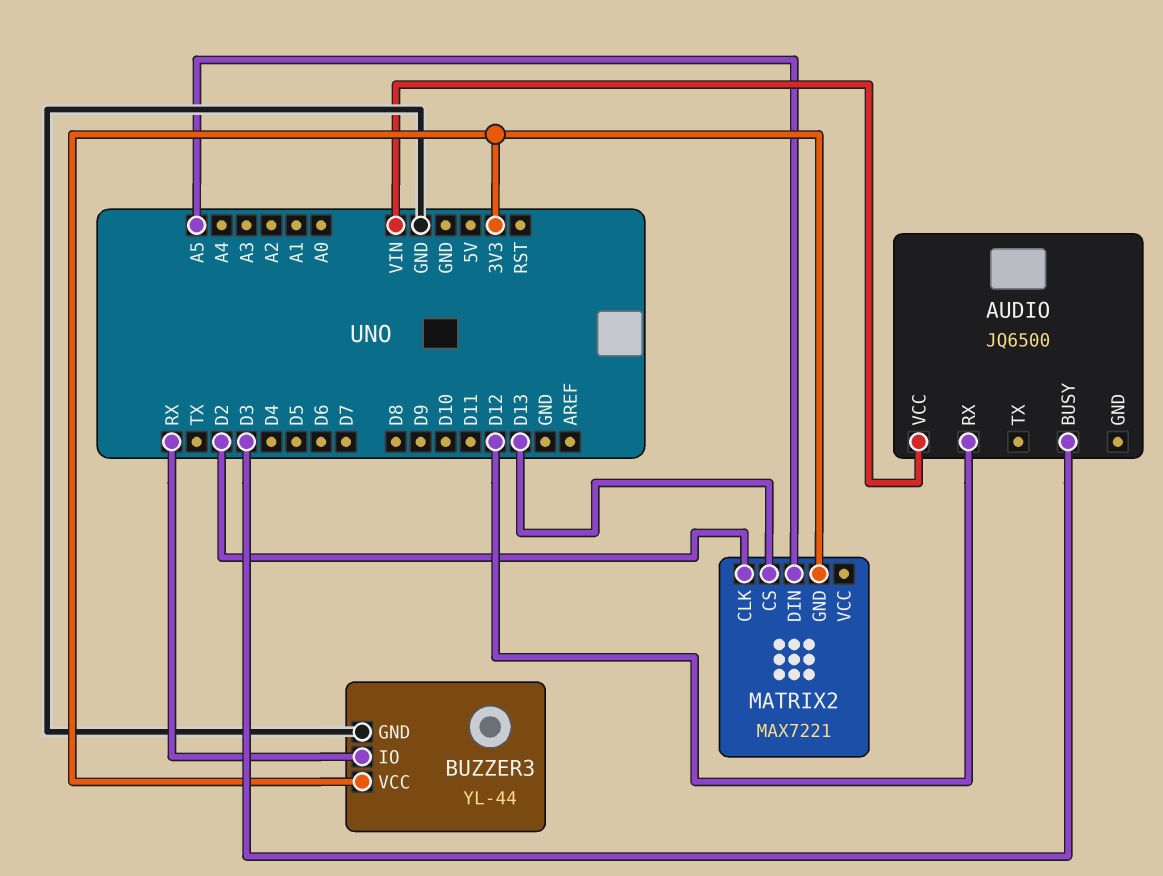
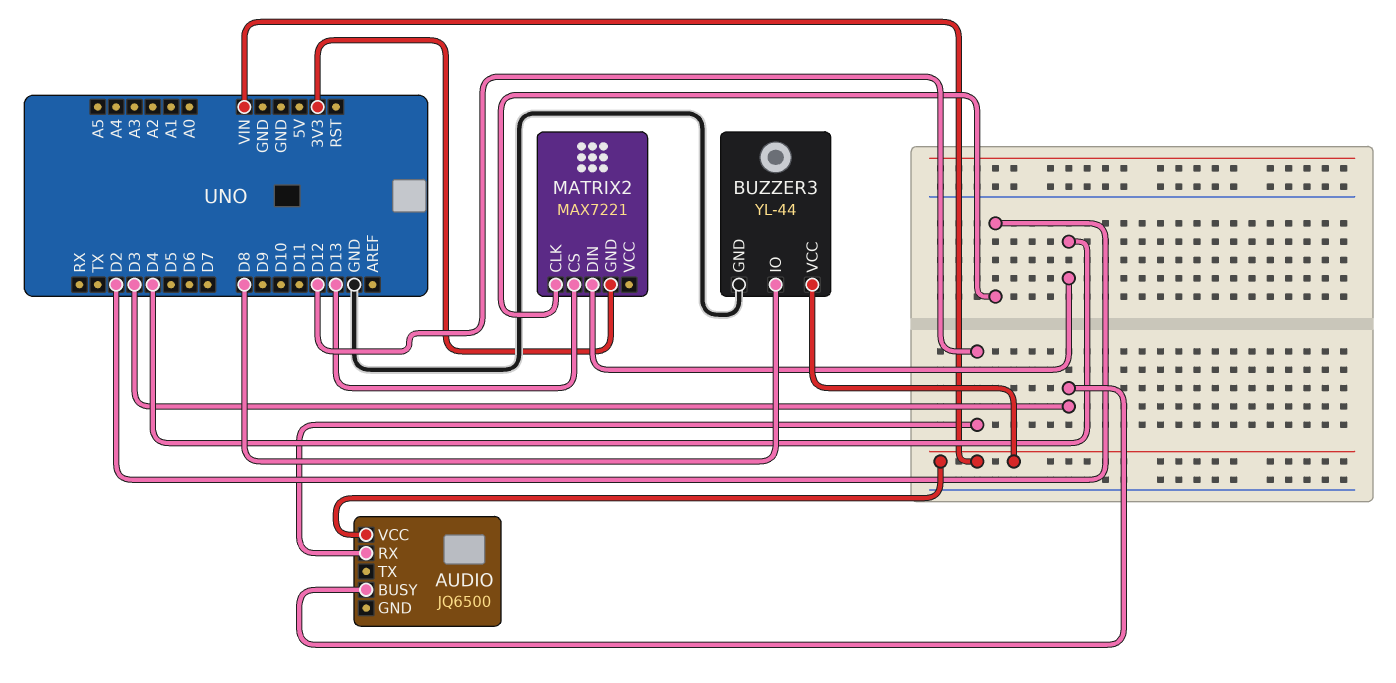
BUZZER3 pin IO: RX -> D8
BUZZER3 pin VCC: 3V3 -> VIN
MATRIX2 pin DIN: A5 -> D4

